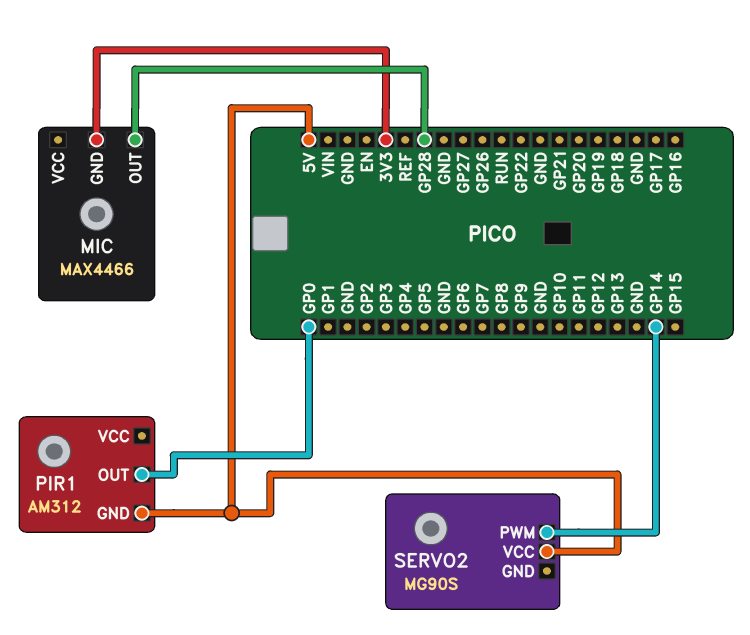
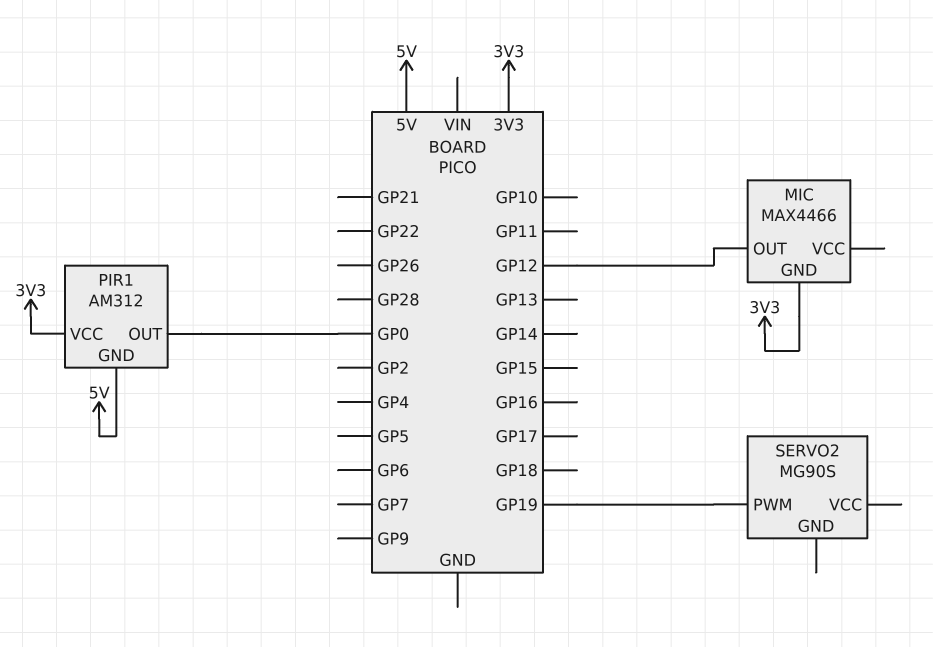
MIC pin OUT: GP28 -> GP12
PIR1 pin VCC: none -> 3V3
SERVO2 pin PWM: GP14 -> GP19
SERVO2 pin VCC: 5V -> none

